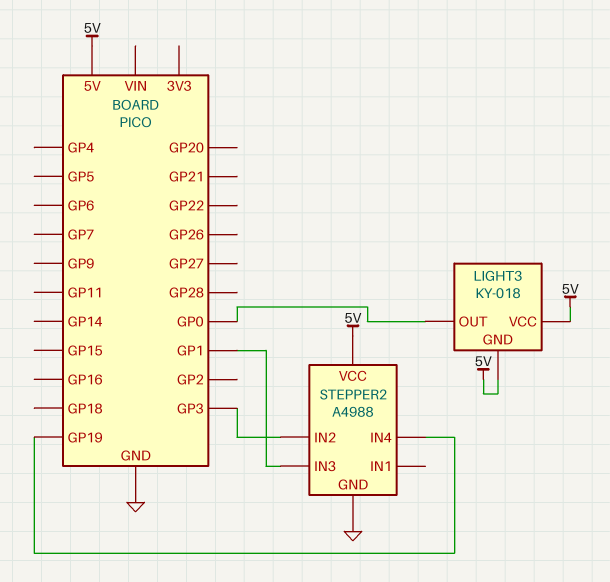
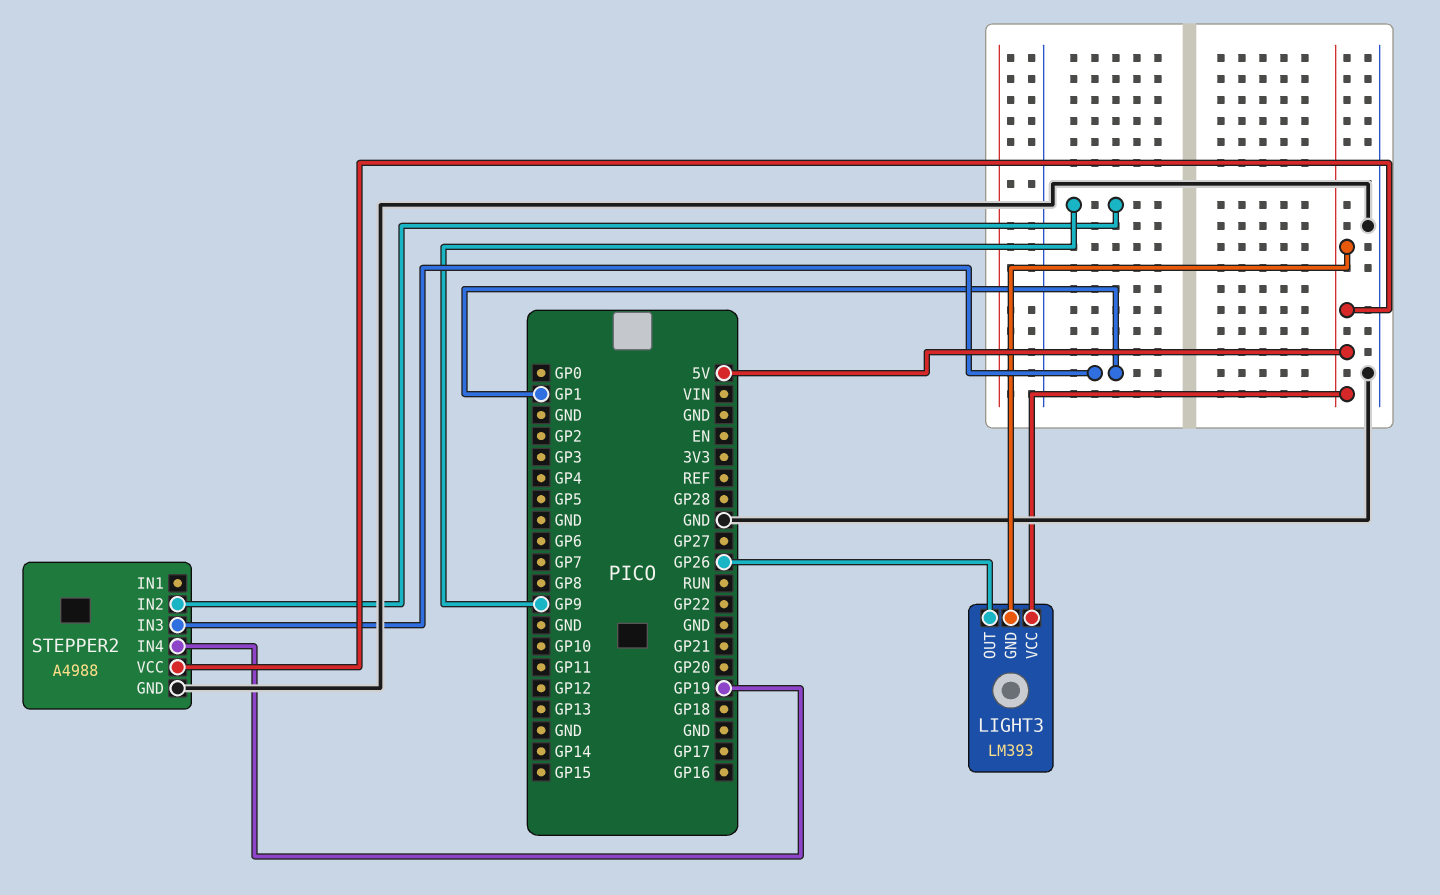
LIGHT3: KY-018 -> LM393
LIGHT3 pin OUT: GP0 -> GP26
STEPPER2 pin IN2: GP3 -> GP9

